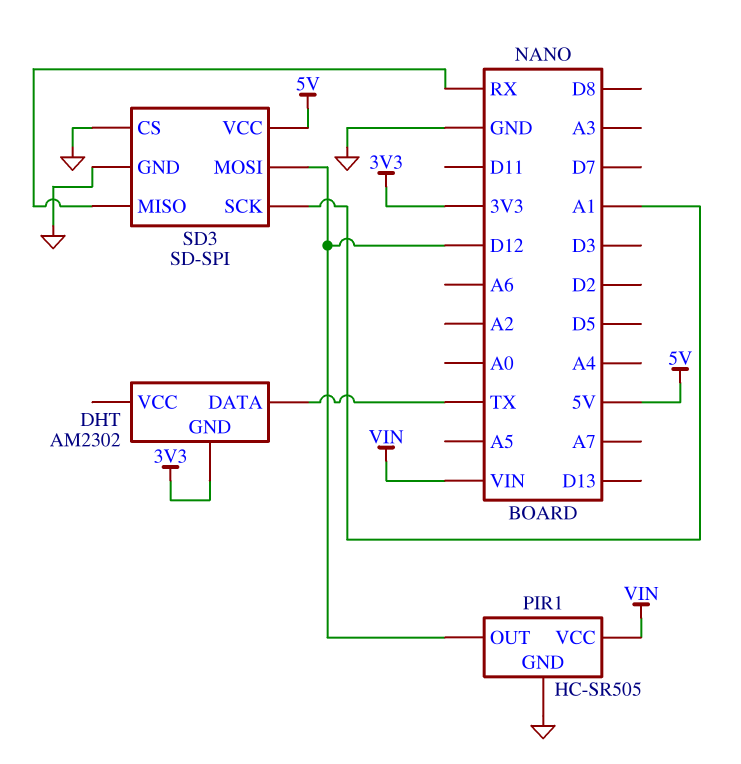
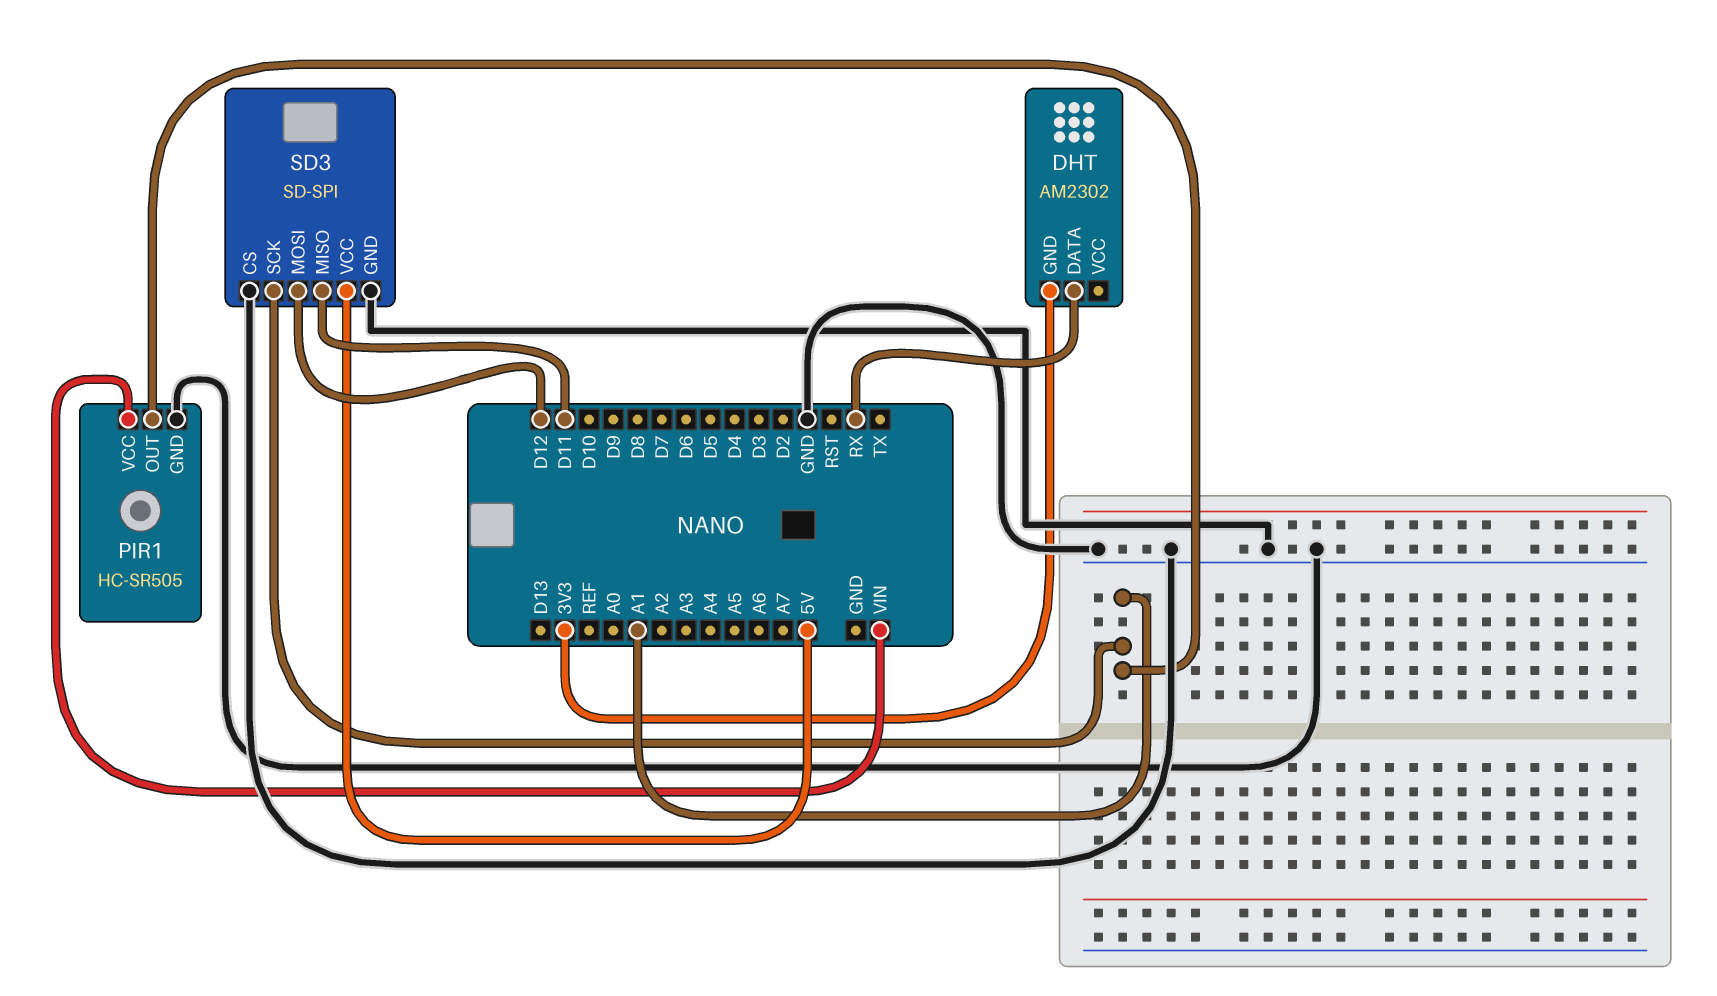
DHT pin DATA: TX -> RX
PIR1 pin OUT: D12 -> A1
SD3 pin MISO: RX -> D11

